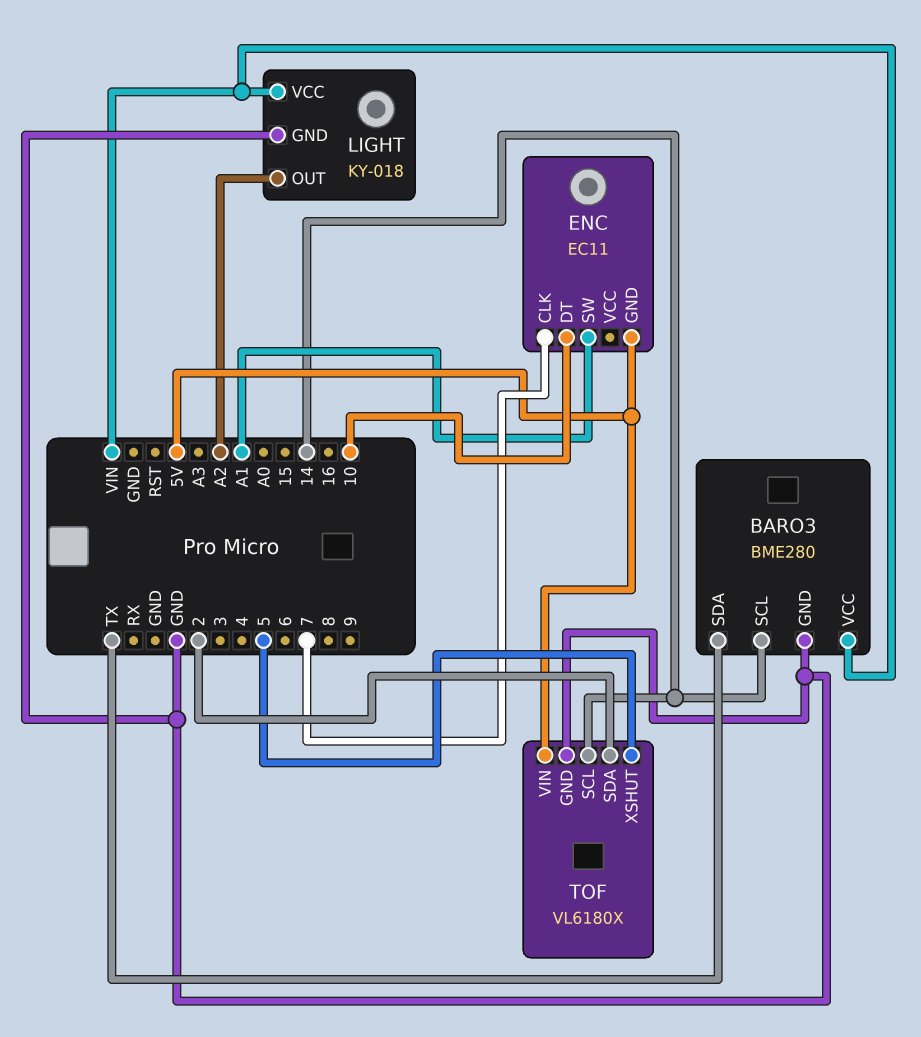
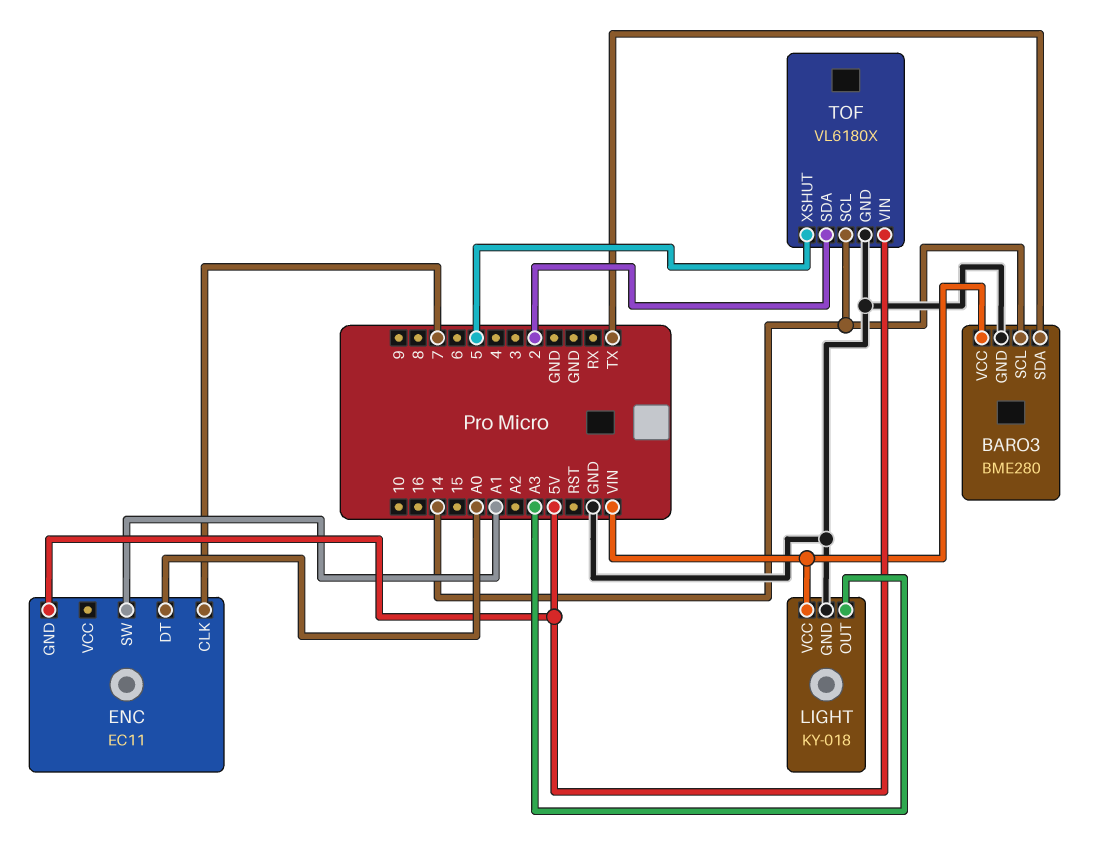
ENC pin DT: 10 -> A0
LIGHT pin OUT: A2 -> A3

